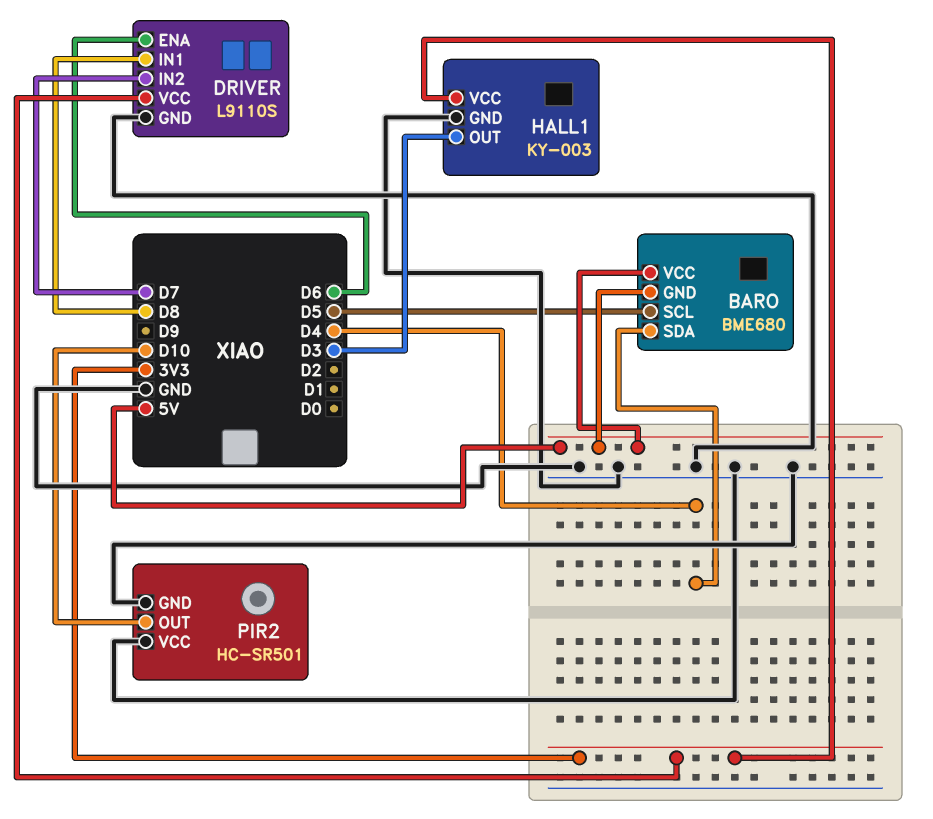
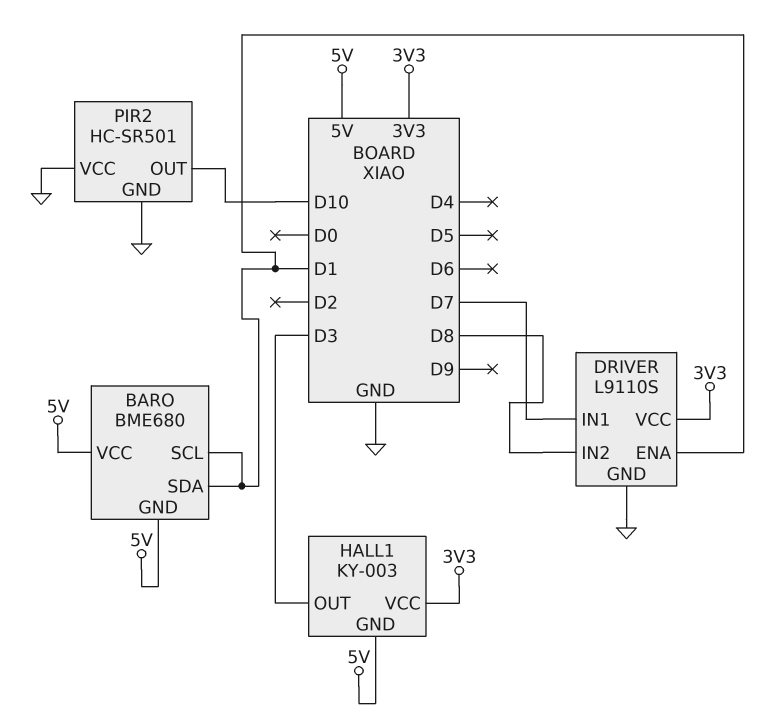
BARO pin SCL: D5 -> D1
BARO pin SDA: D4 -> D1
DRIVER pin ENA: D6 -> D1
DRIVER pin IN1: D8 -> D7
DRIVER pin IN2: D7 -> D8
HALL1 pin GND: GND -> 5V

